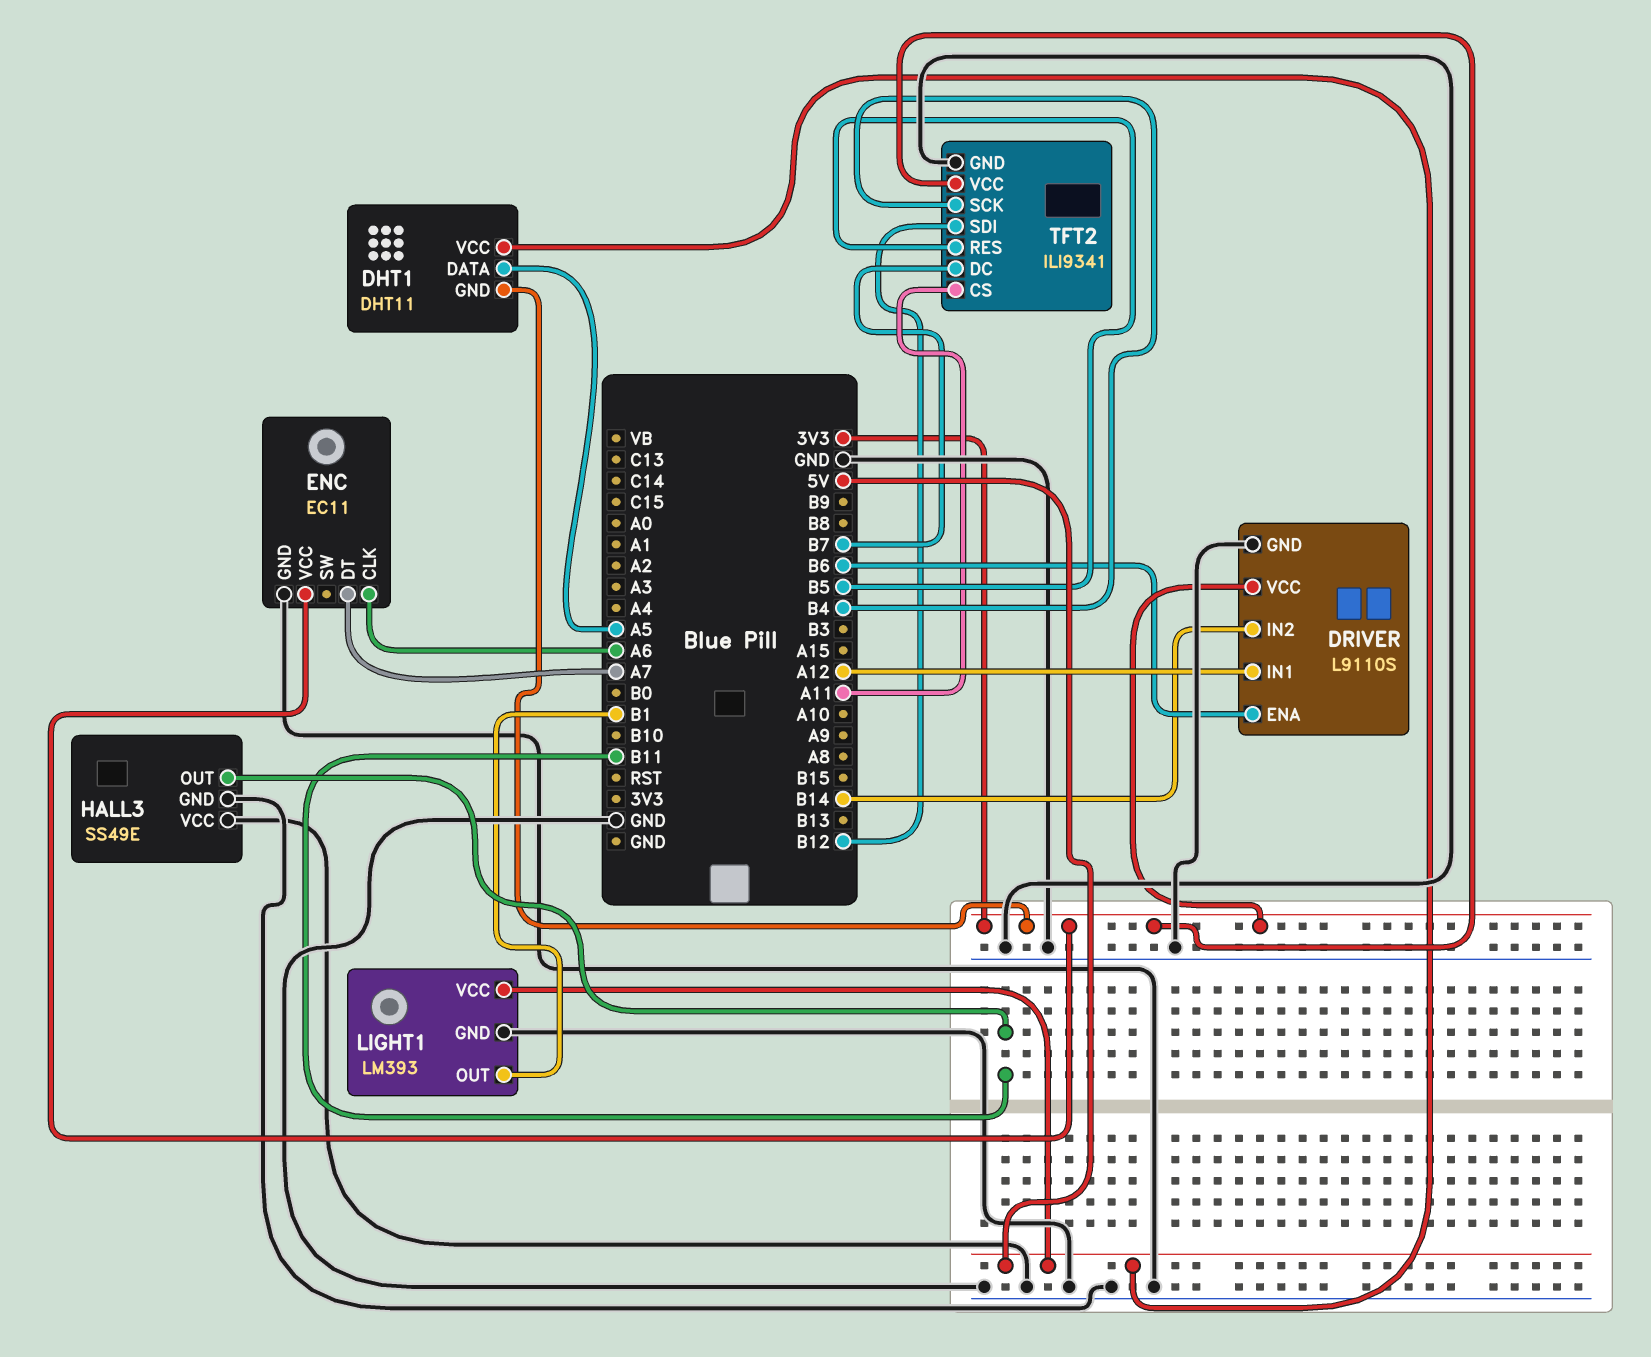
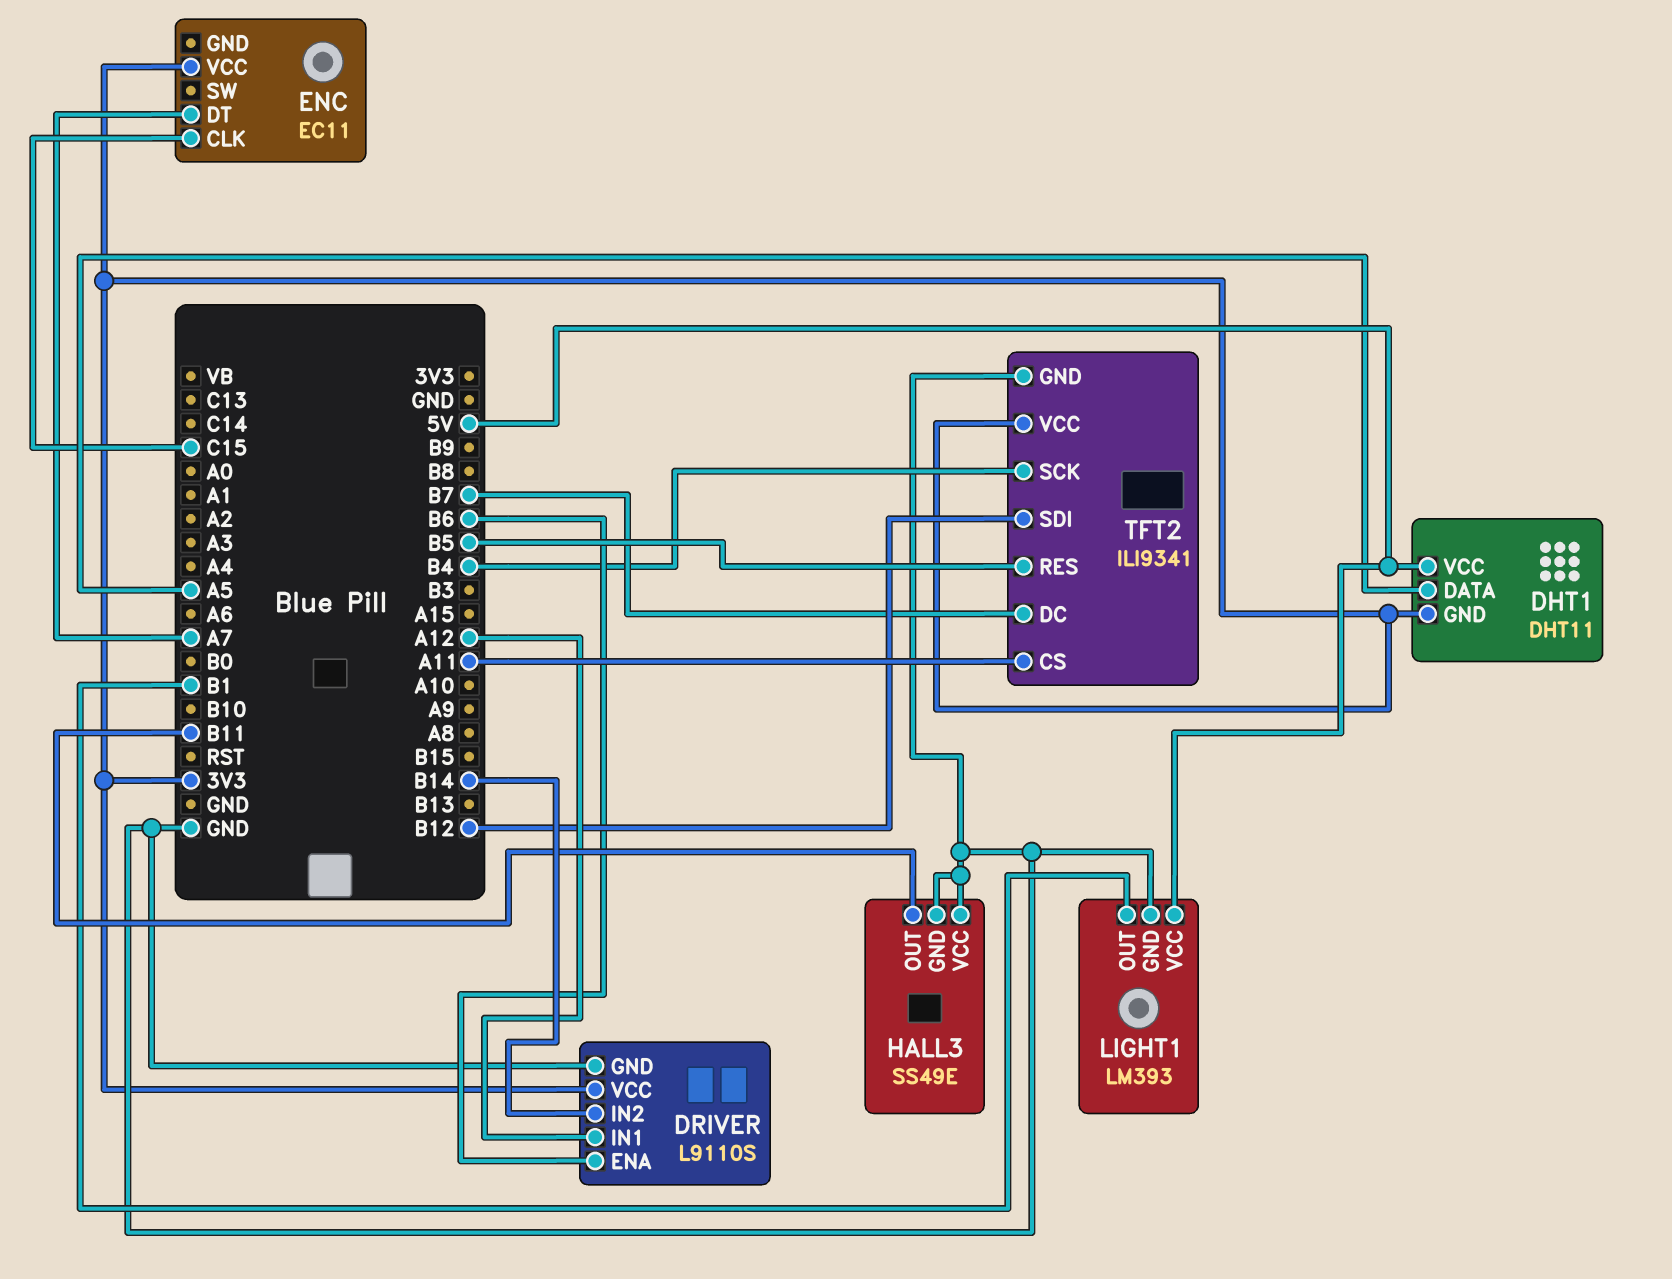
ENC pin CLK: A6 -> C15
ENC pin GND: GND -> none

